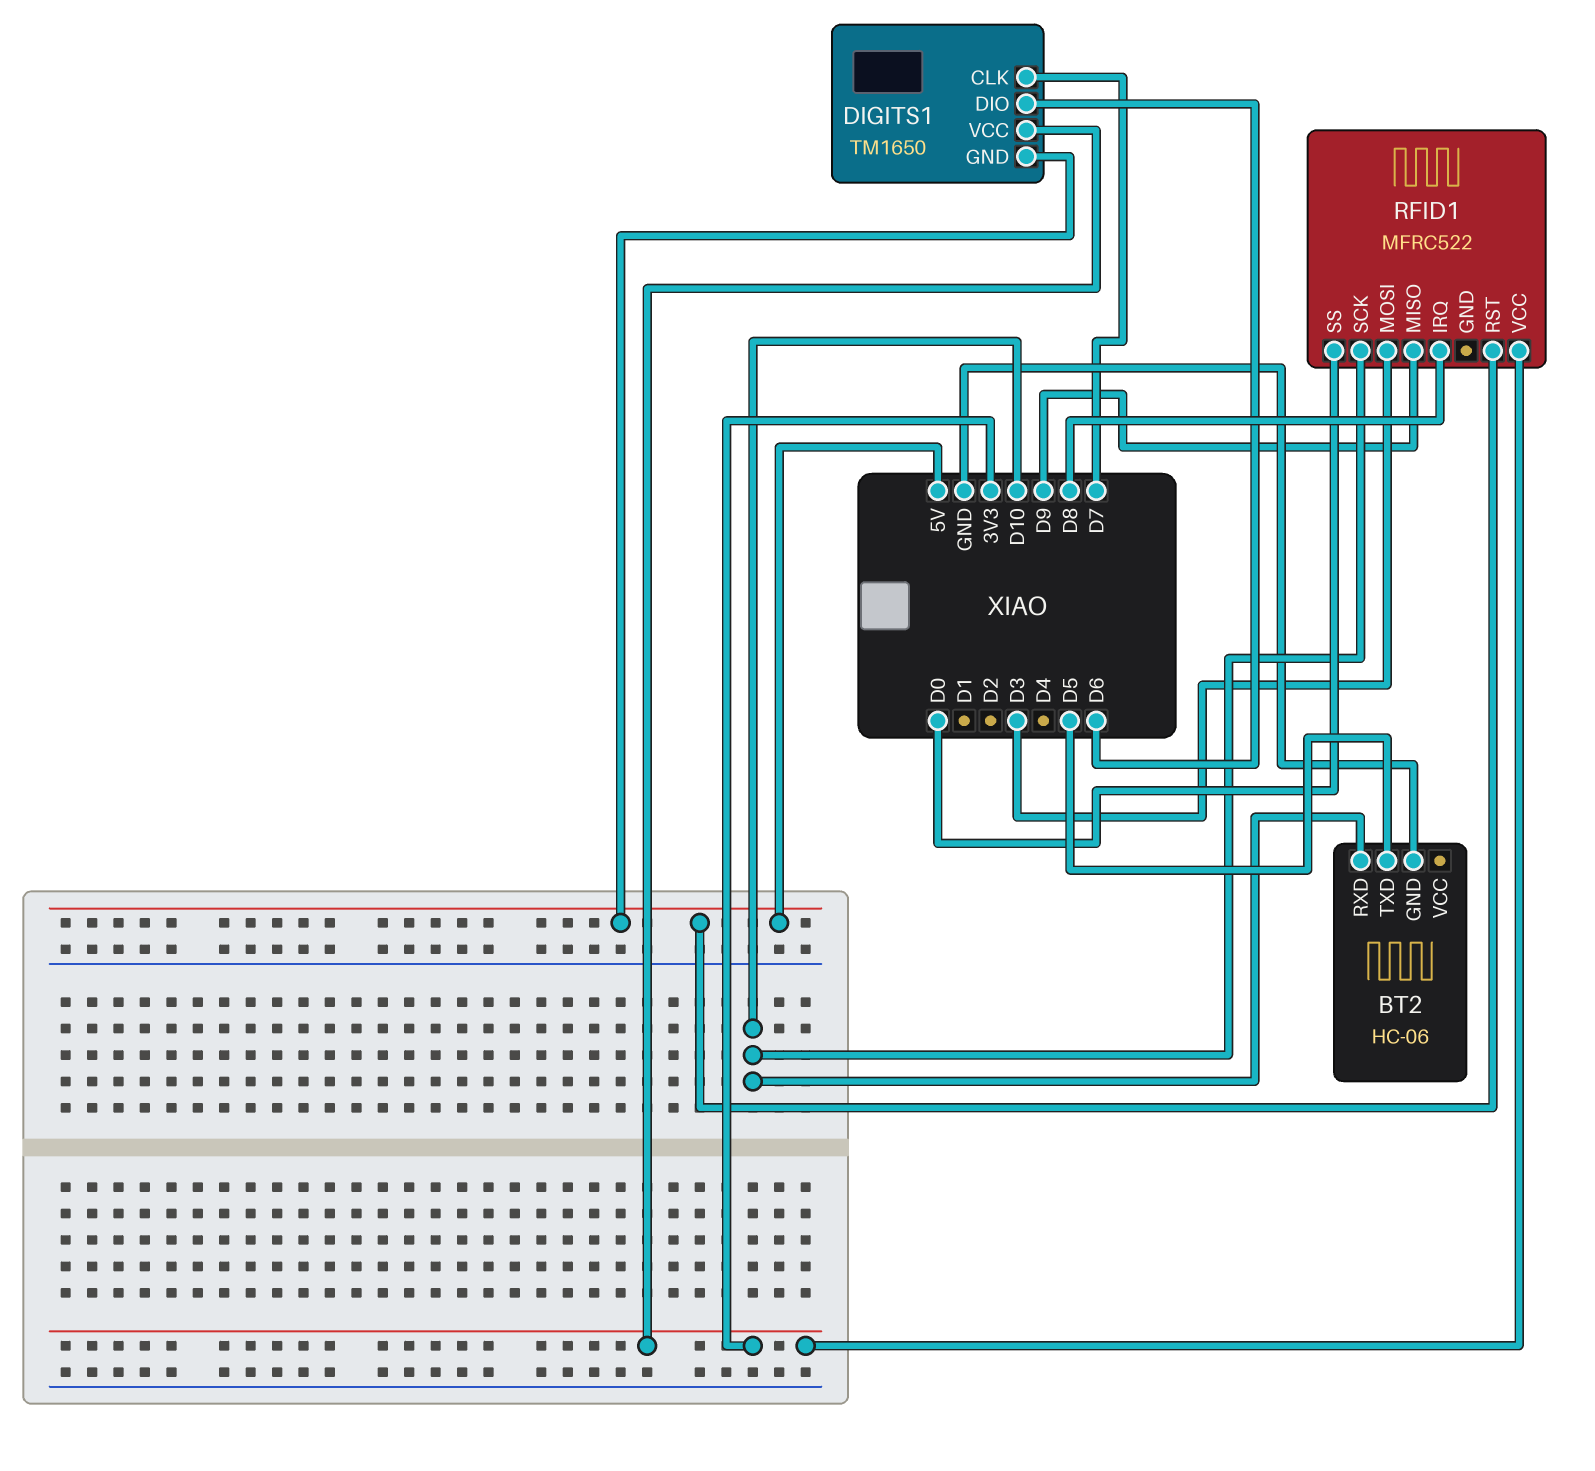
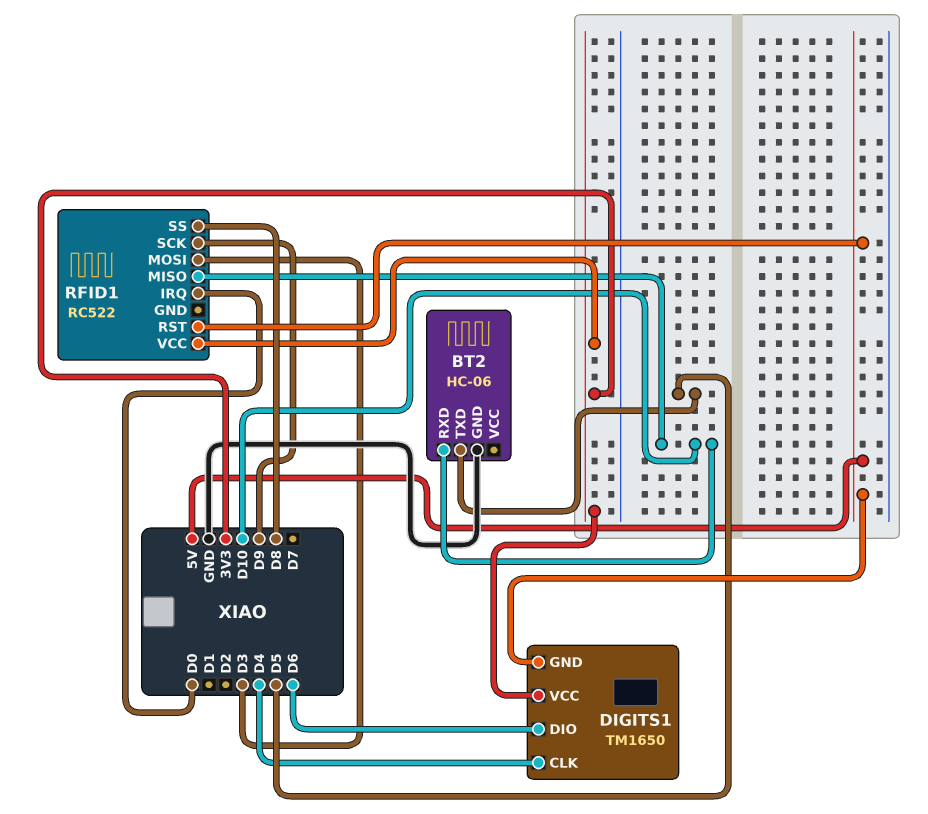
DIGITS1 pin CLK: D7 -> D4
RFID1: MFRC522 -> RC522
RFID1 pin IRQ: D8 -> D0
RFID1 pin MISO: D9 -> D10
RFID1 pin SCK: D10 -> D9
RFID1 pin SS: D0 -> D8

